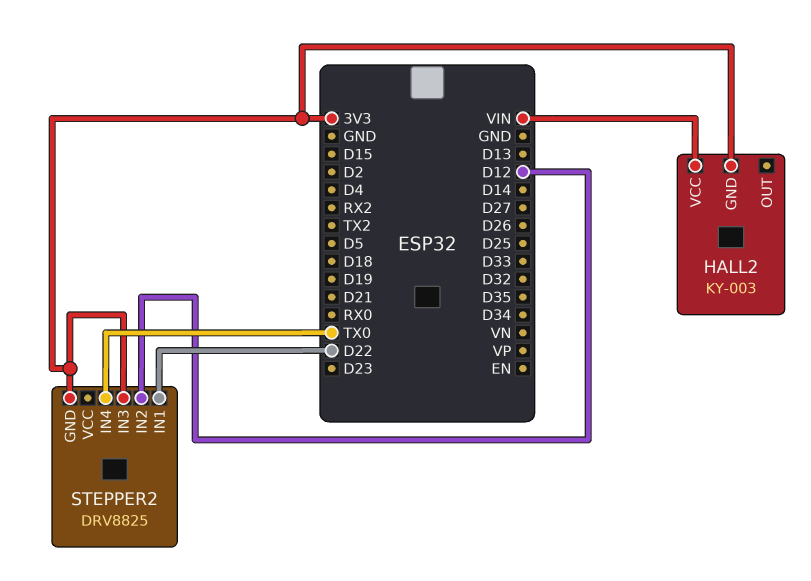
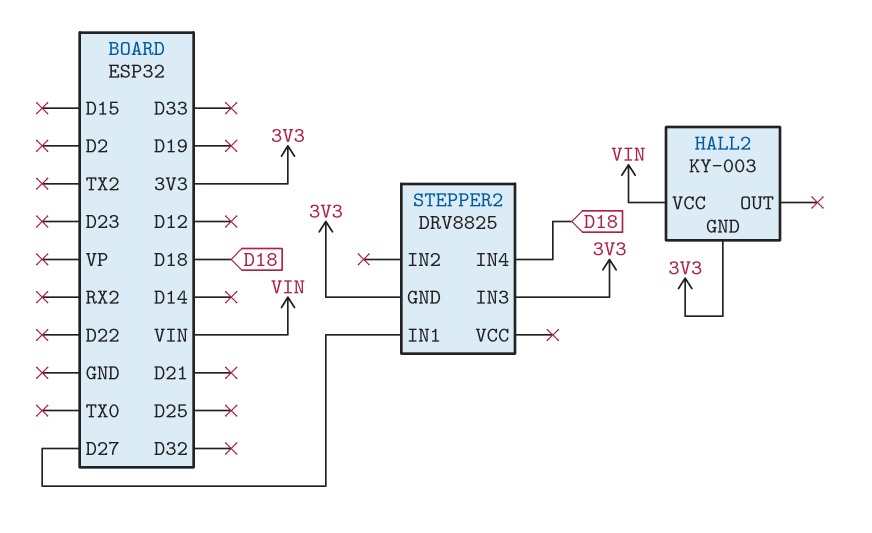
STEPPER2 pin IN1: D22 -> D27
STEPPER2 pin IN2: D12 -> none
STEPPER2 pin IN4: TX0 -> D18

